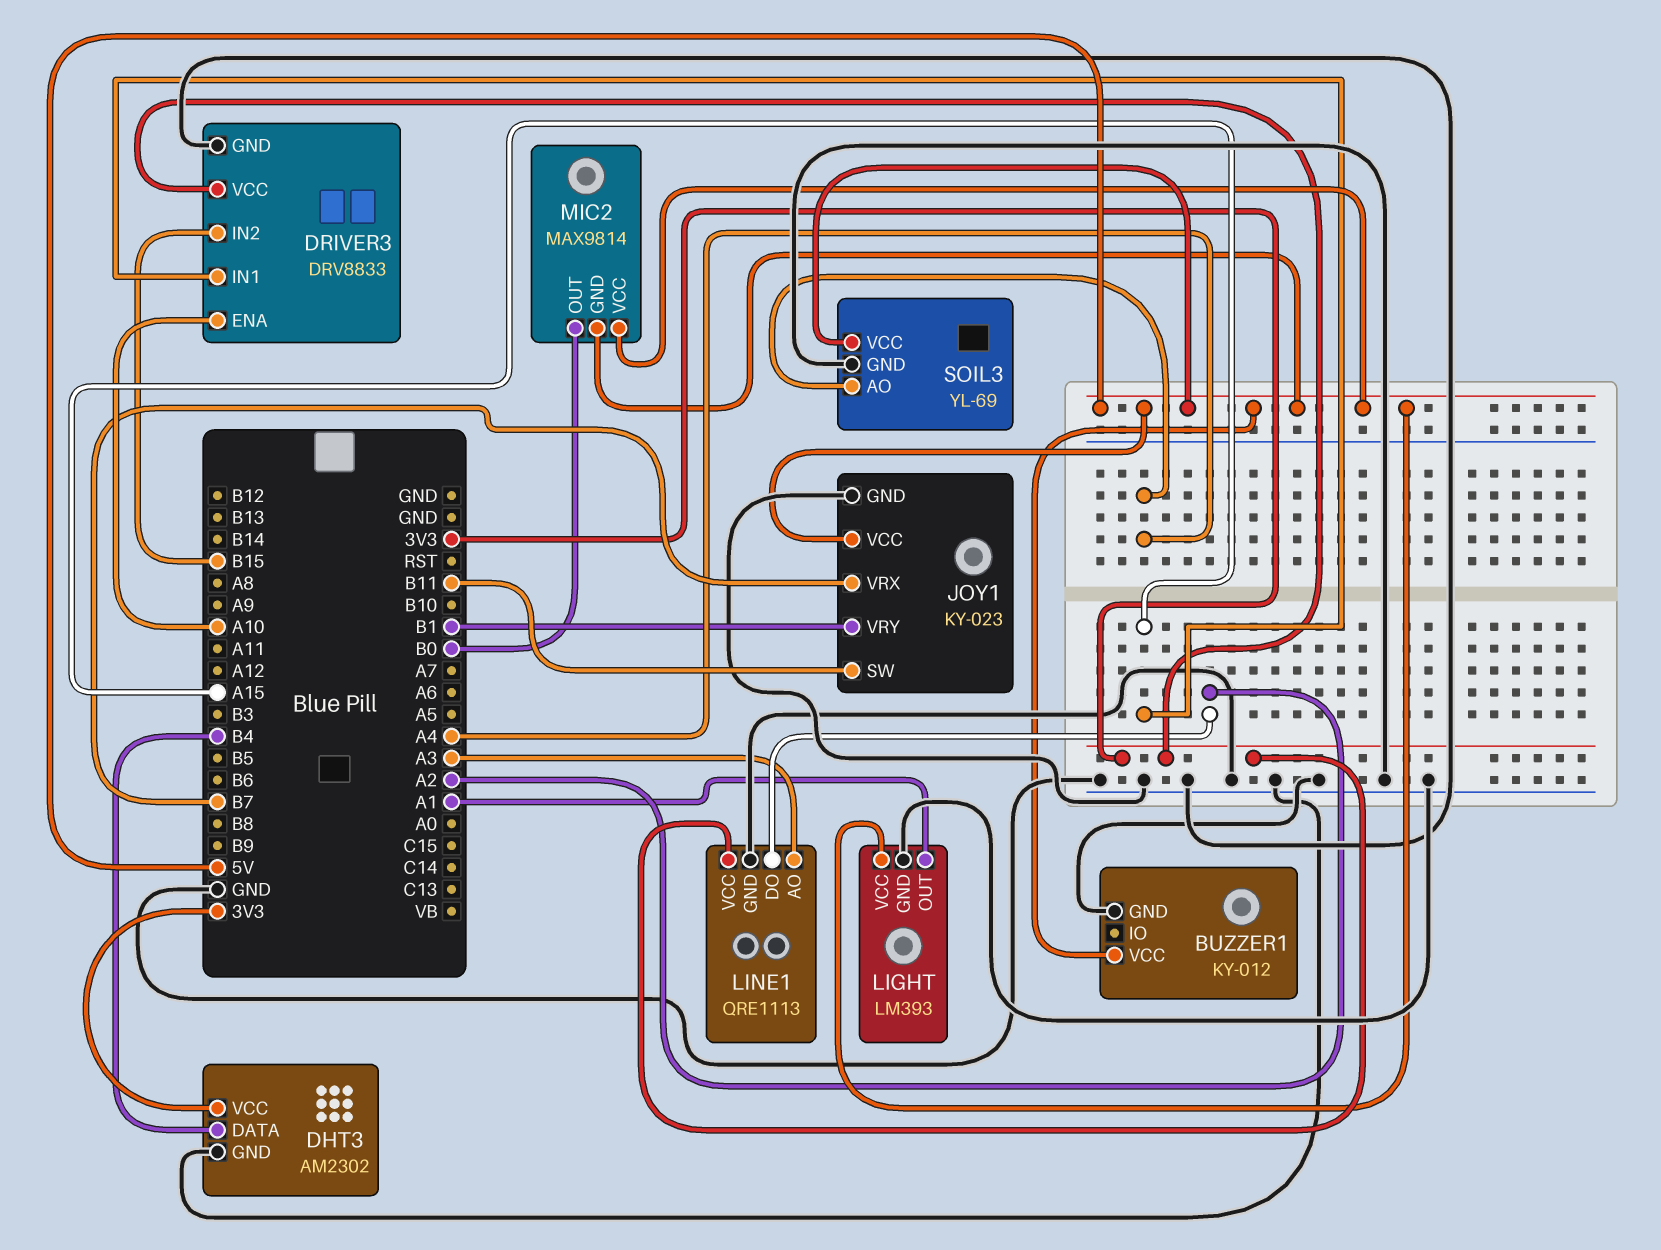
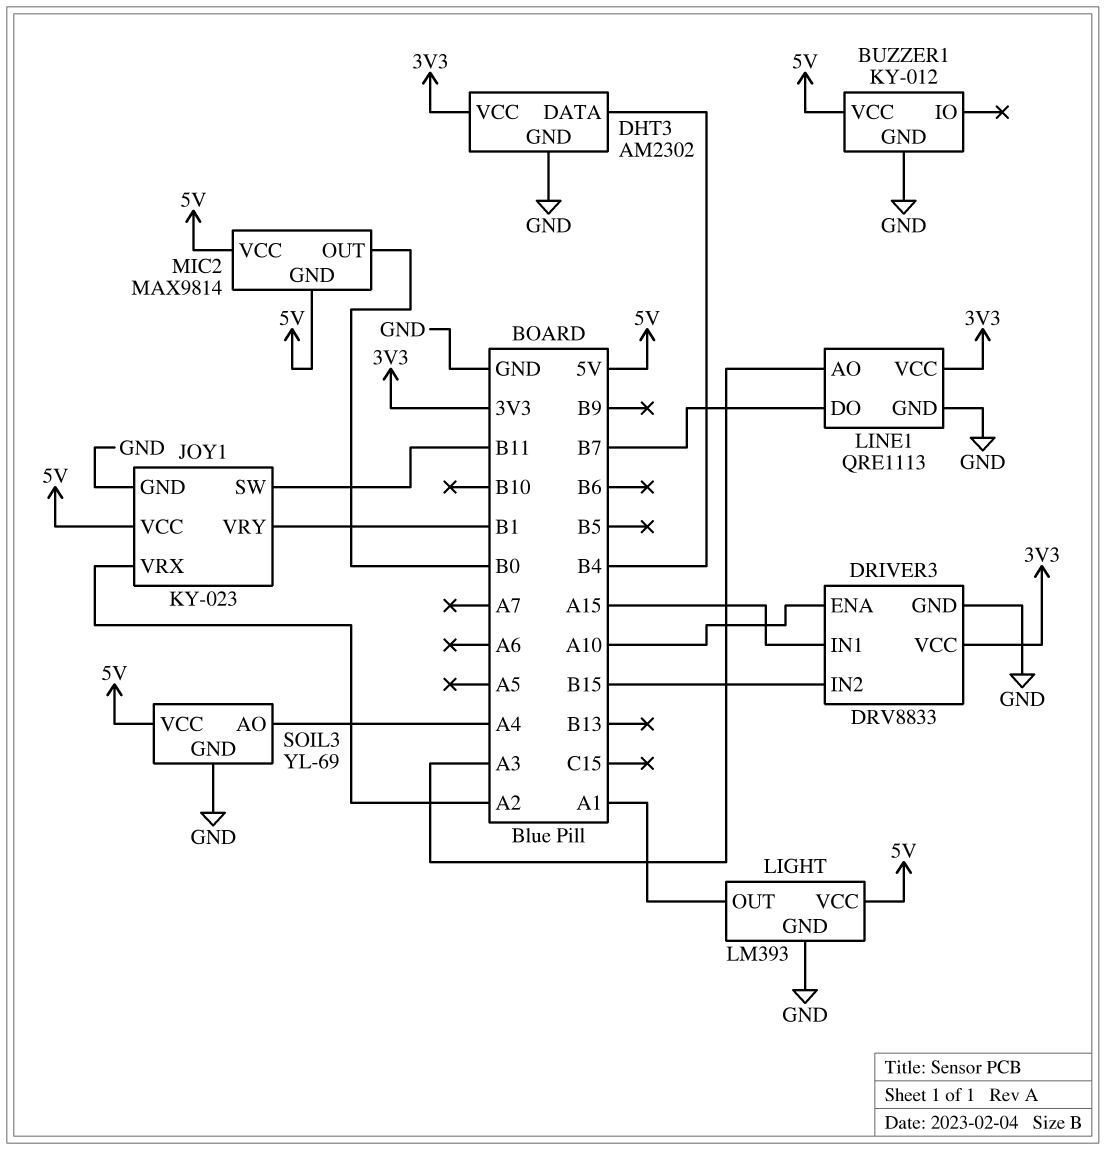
JOY1 pin VRX: B7 -> A2
LINE1 pin DO: A2 -> B7

